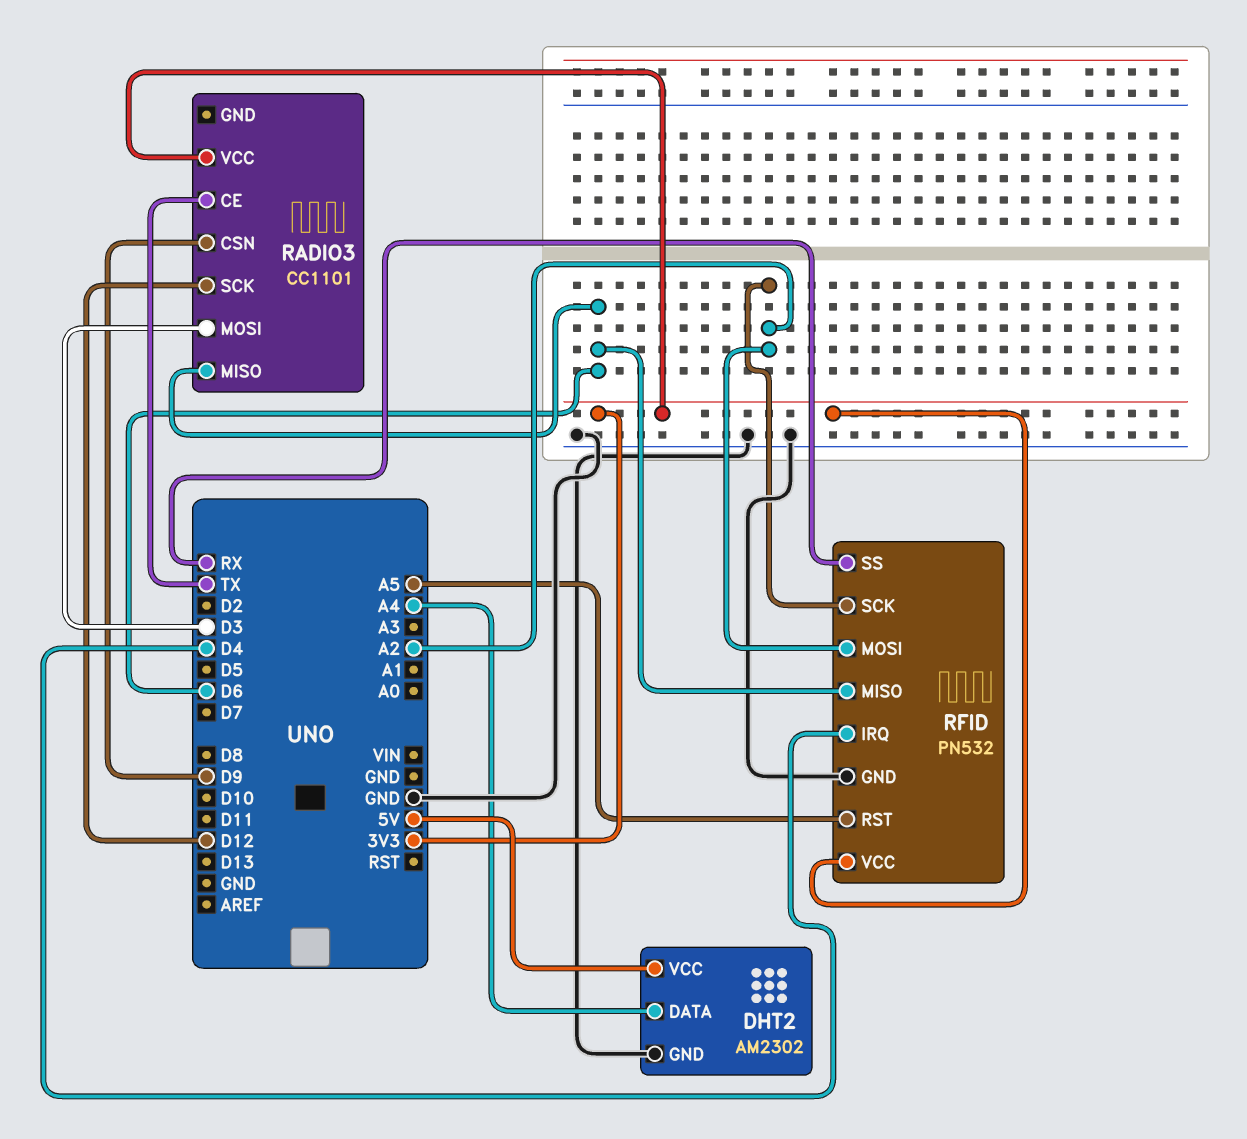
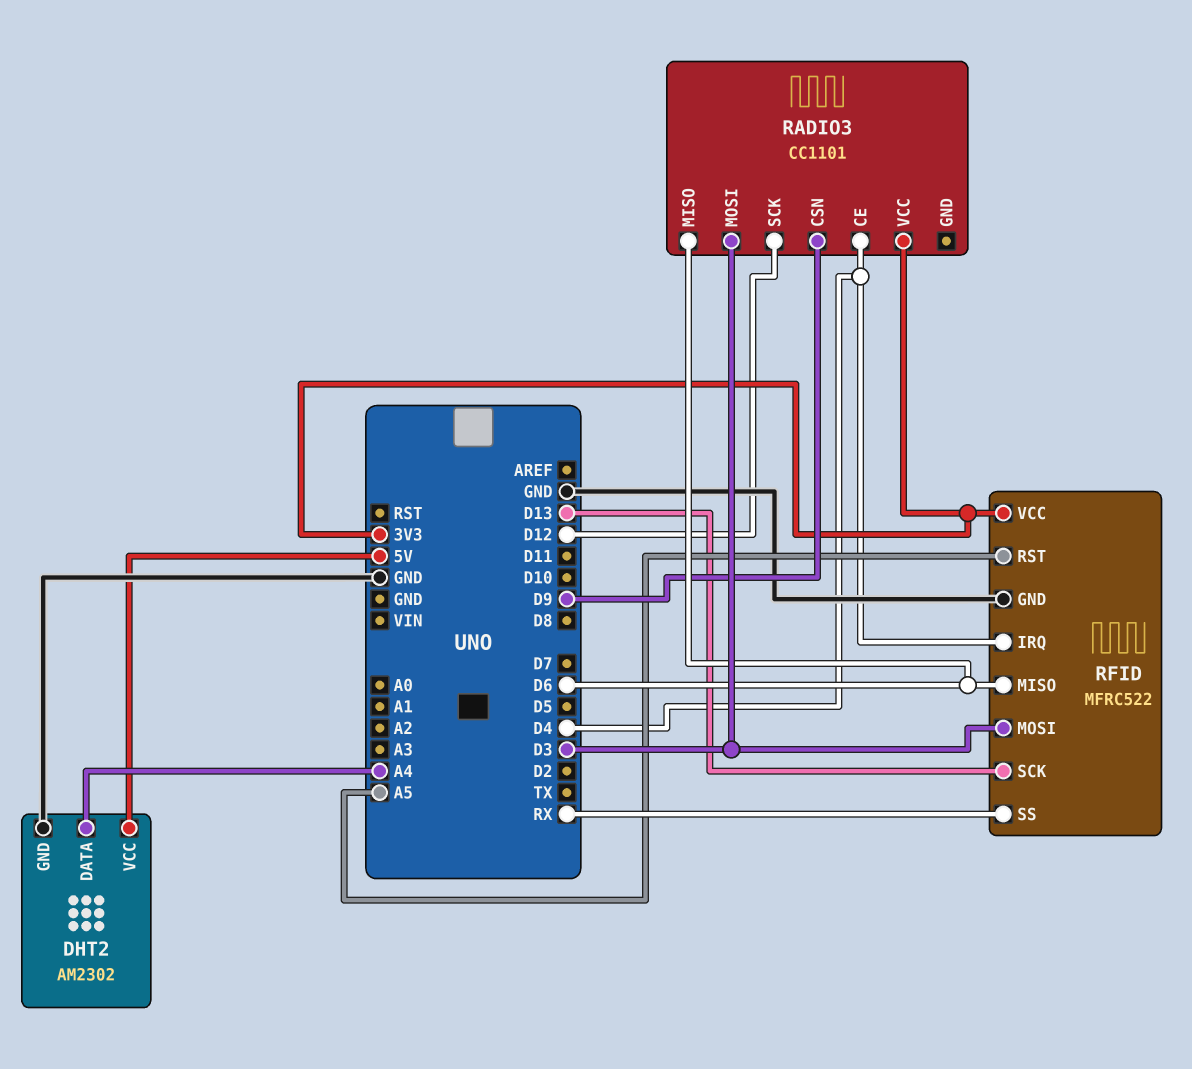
RADIO3 pin CE: TX -> D4
RFID: PN532 -> MFRC522
RFID pin MOSI: A2 -> D3
RFID pin SCK: A2 -> D13

